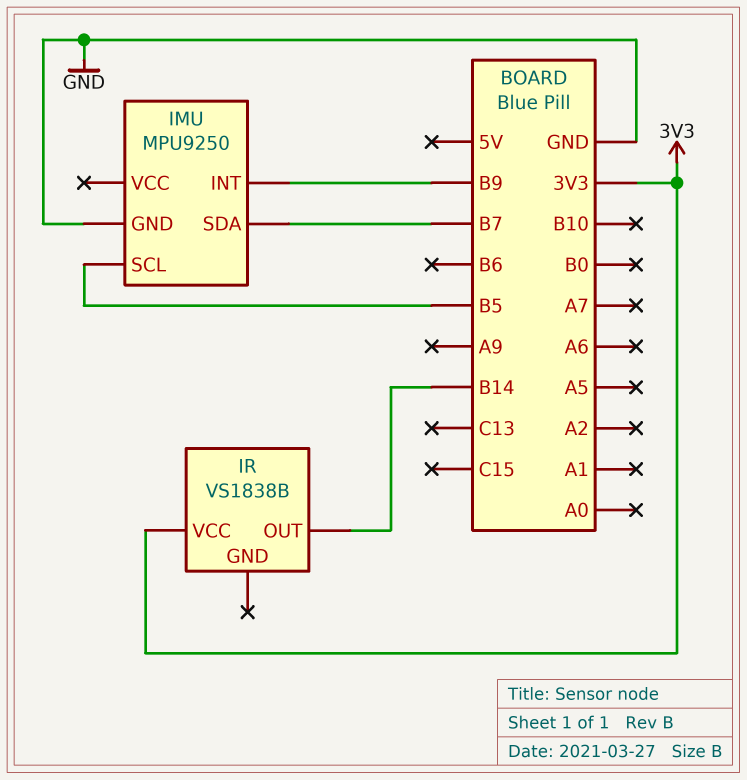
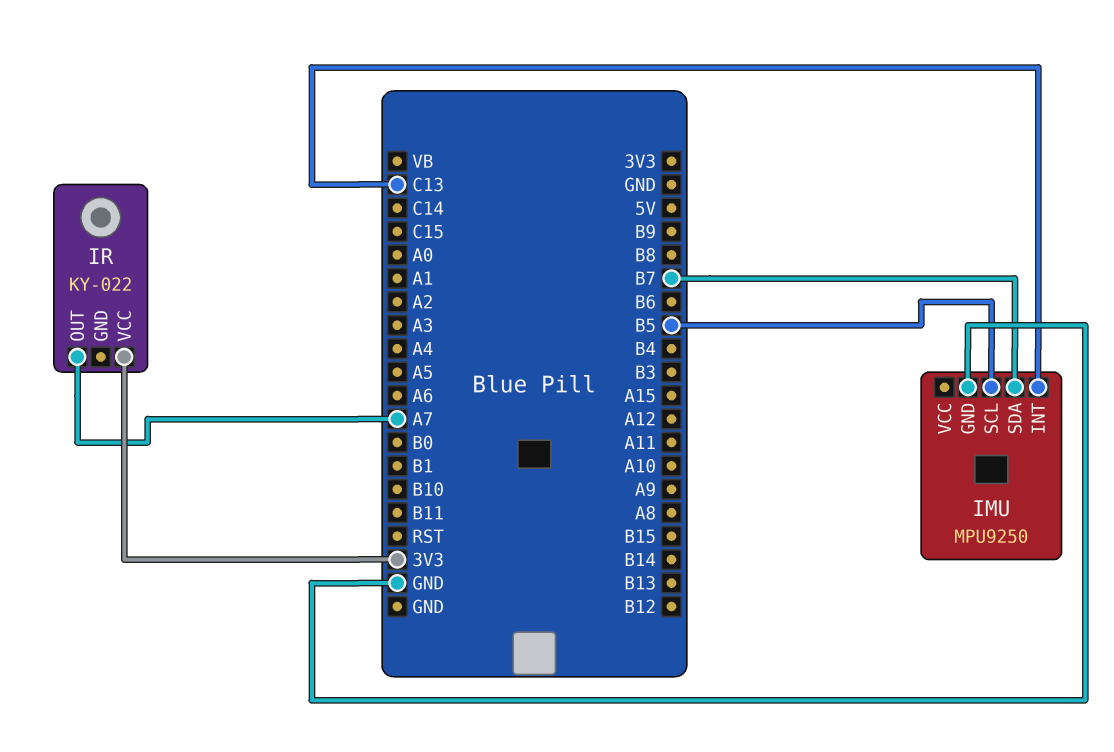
IMU pin INT: B9 -> C13
IR: VS1838B -> KY-022
IR pin OUT: B14 -> A7

